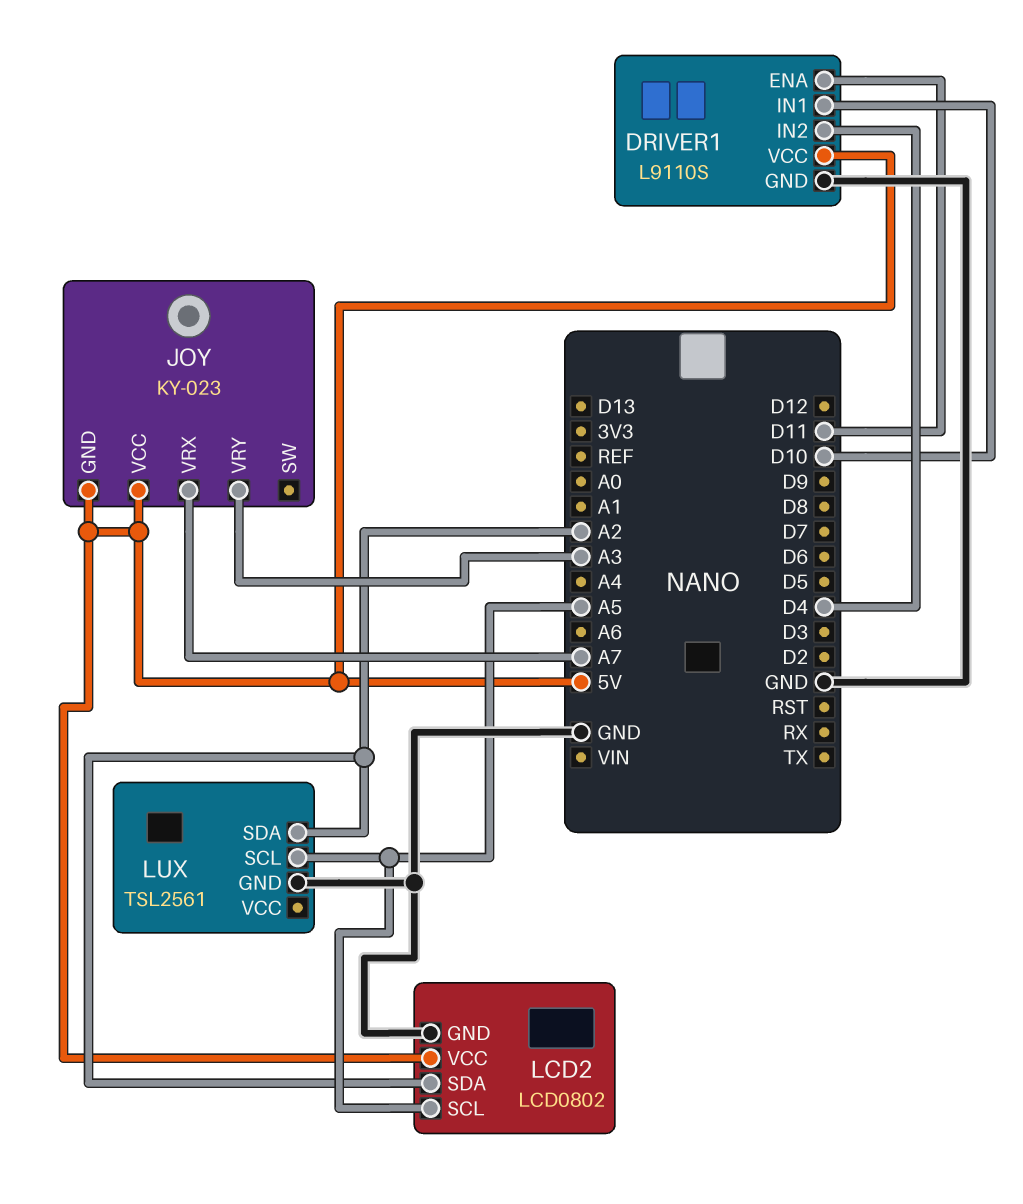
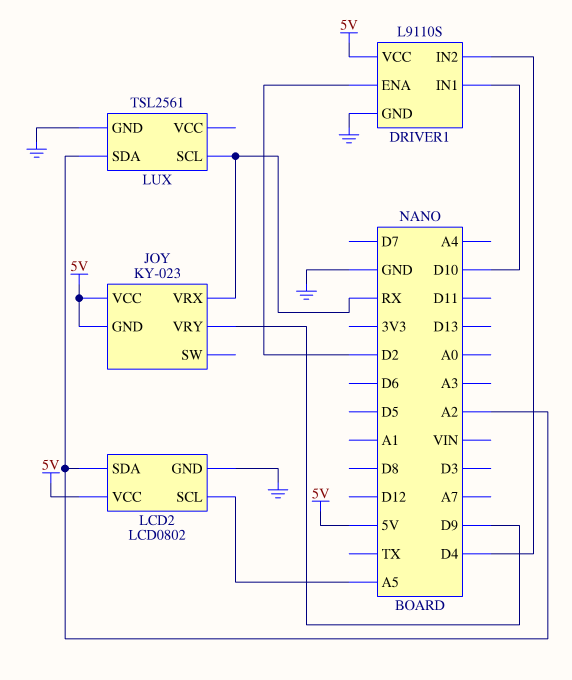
DRIVER1 pin ENA: D11 -> D2
JOY pin VRX: A7 -> RX
JOY pin VRY: A3 -> D9
LUX pin SCL: A5 -> RX

